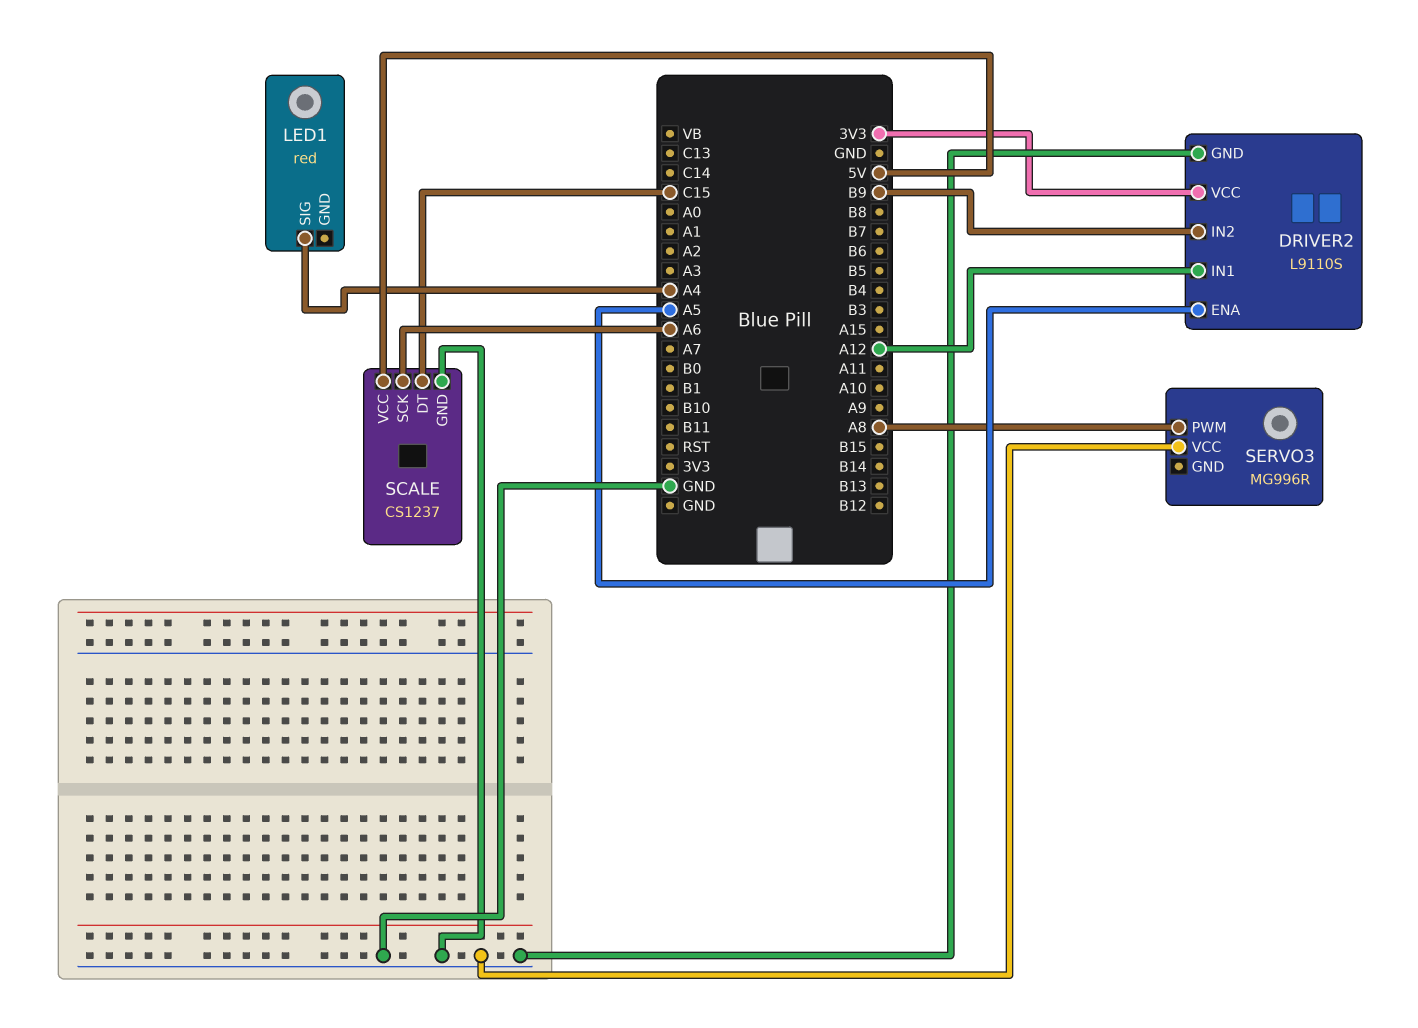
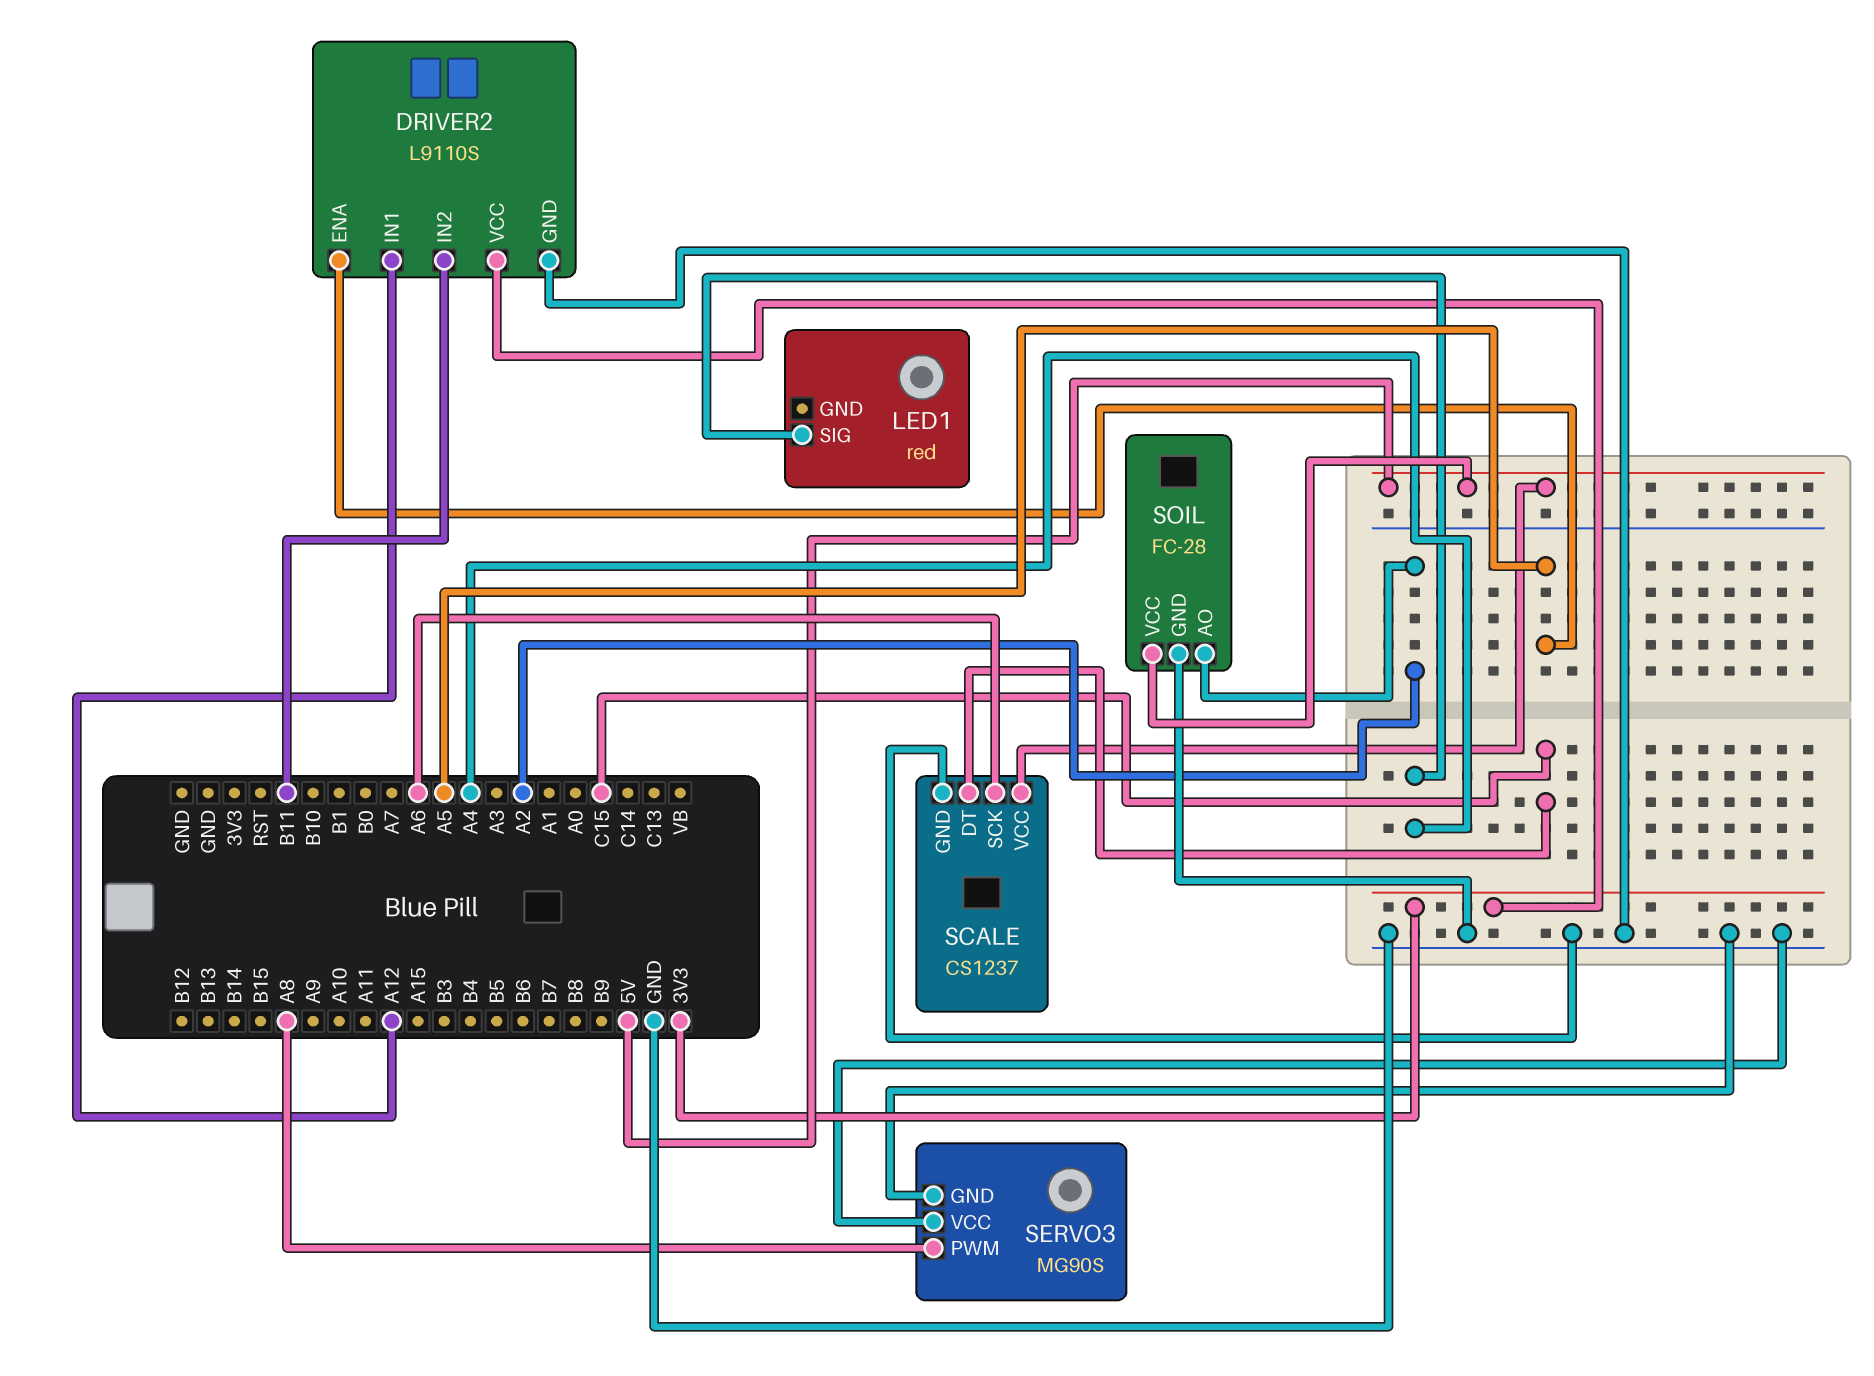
DRIVER2 pin IN2: B9 -> B11
SERVO3: MG996R -> MG90S
SERVO3 pin GND: none -> GND
SOIL: none -> FC-28
SOIL pin AO: none -> A2
SOIL pin GND: none -> GND
SOIL pin VCC: none -> 5V

